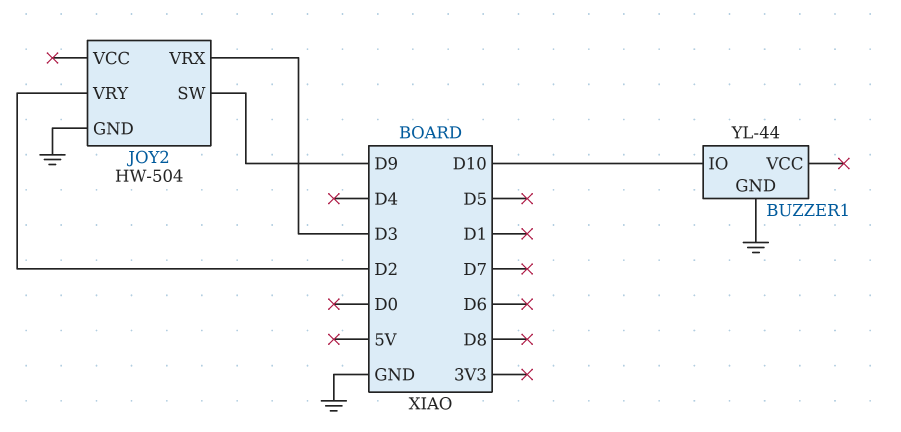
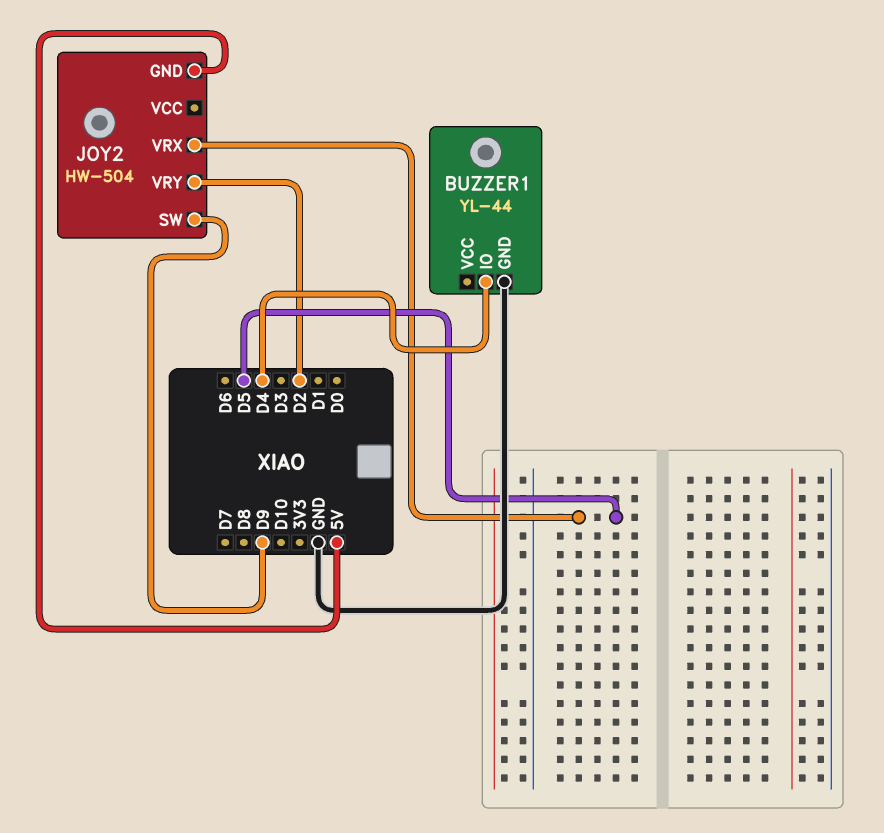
BUZZER1 pin IO: D10 -> D4
JOY2 pin GND: GND -> 5V
JOY2 pin VRX: D3 -> D5

